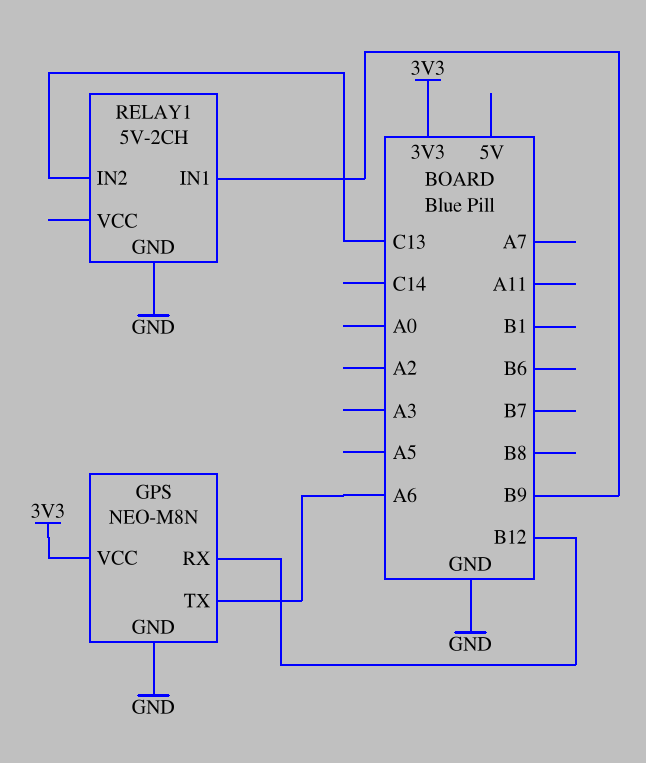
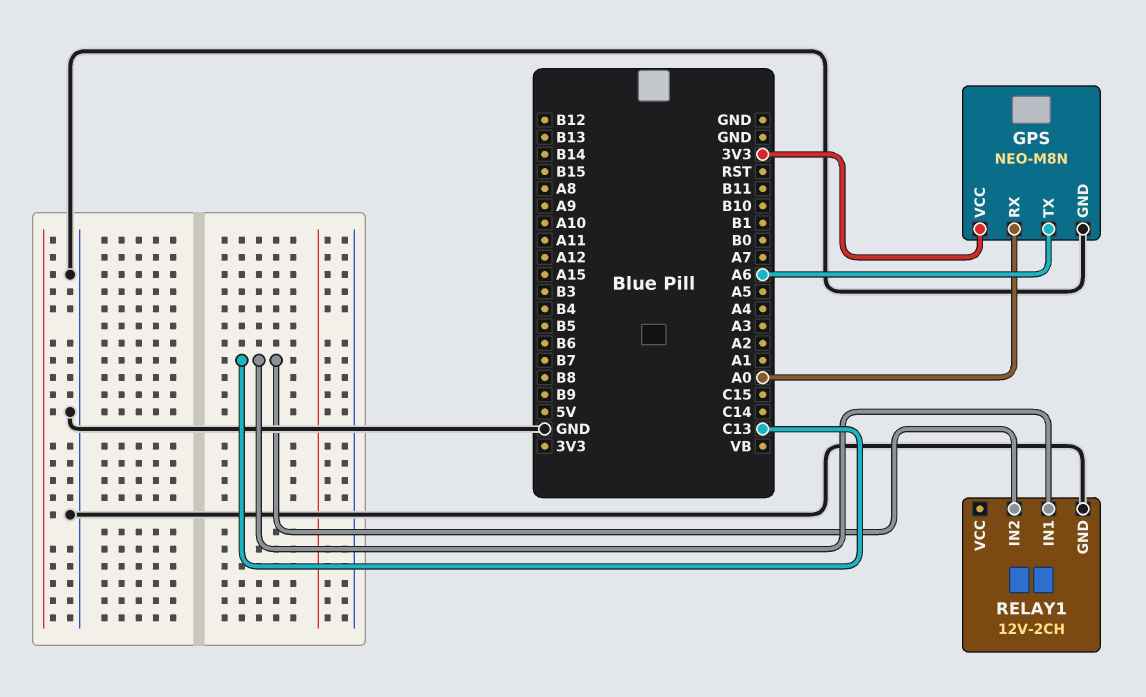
GPS pin RX: B12 -> A0
RELAY1: 5V-2CH -> 12V-2CH
RELAY1 pin IN1: B9 -> C13

